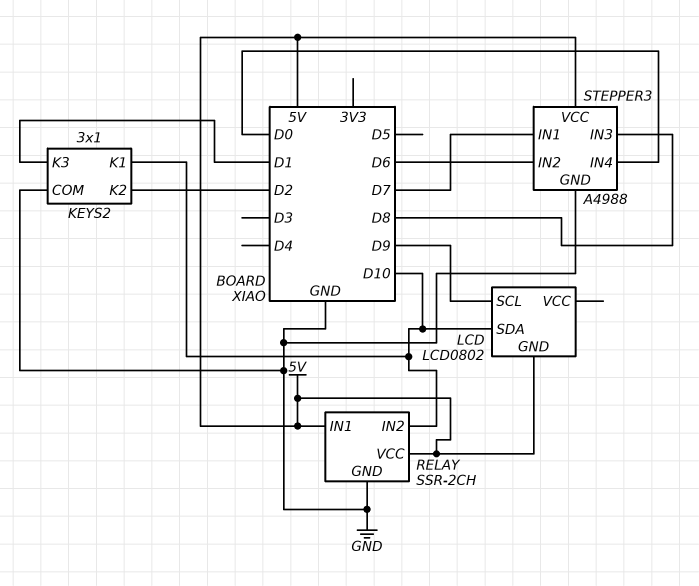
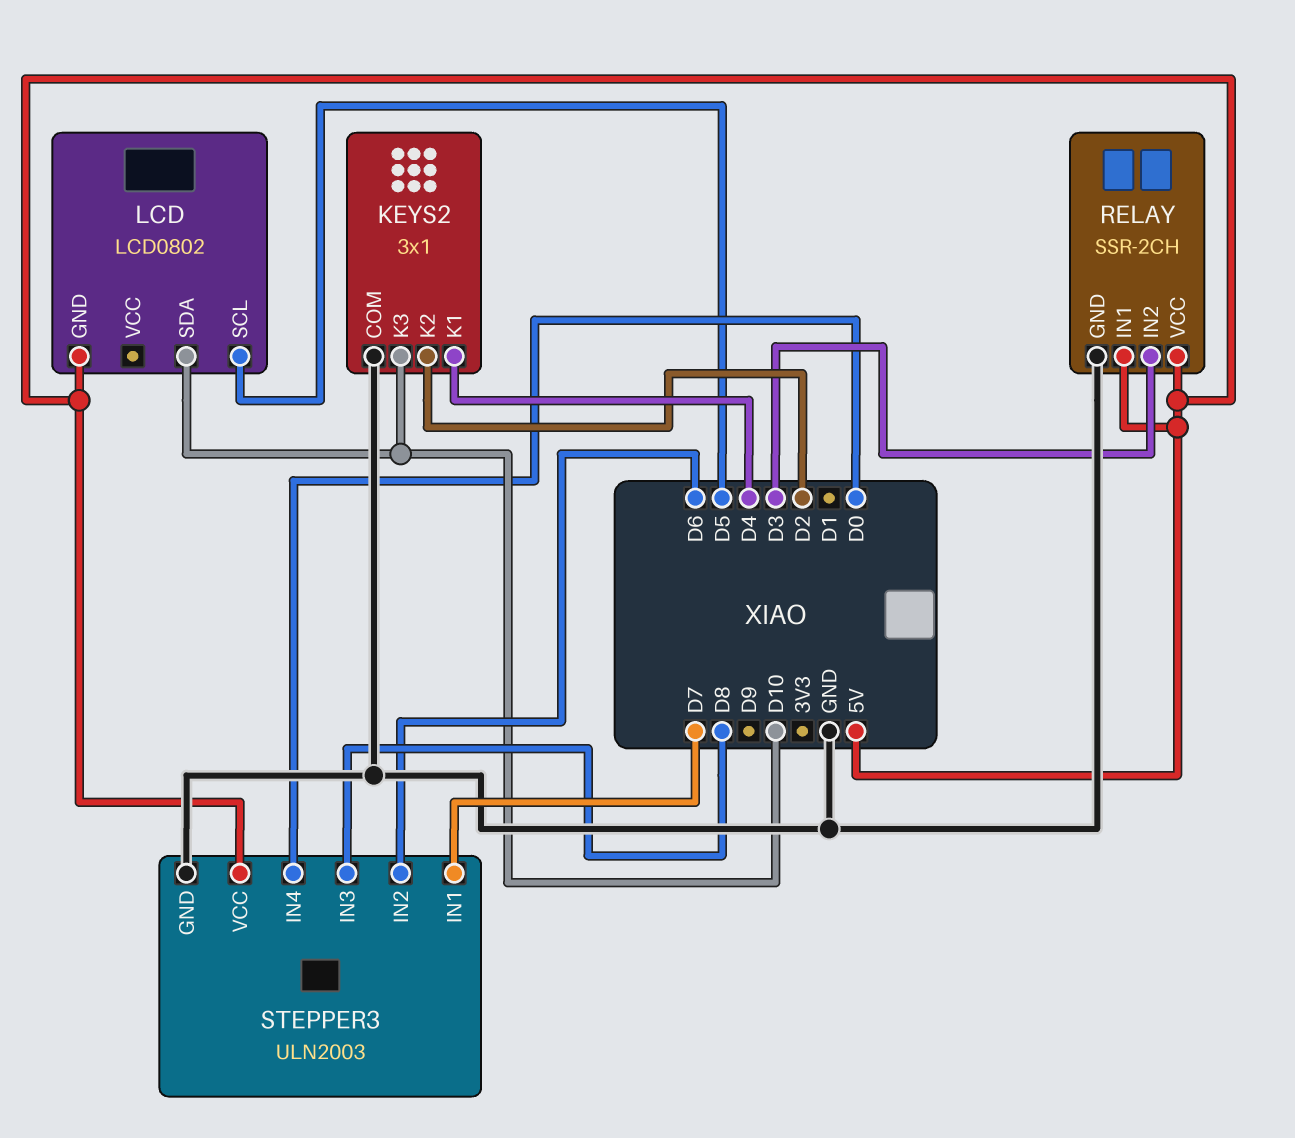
KEYS2 pin K1: D10 -> D4
KEYS2 pin K3: D1 -> D10
LCD pin SCL: D9 -> D5
RELAY pin IN2: D10 -> D3
STEPPER3: A4988 -> ULN2003

